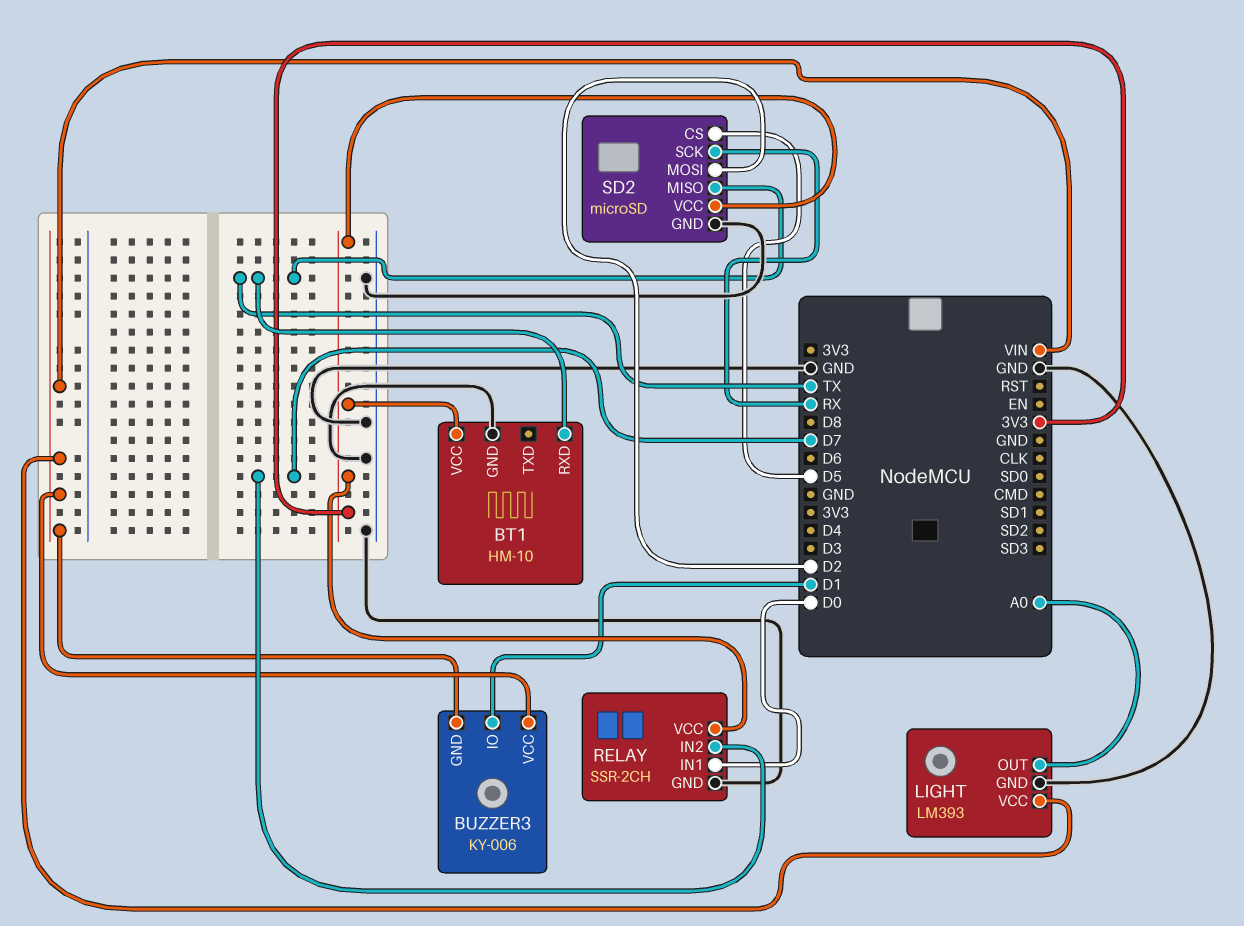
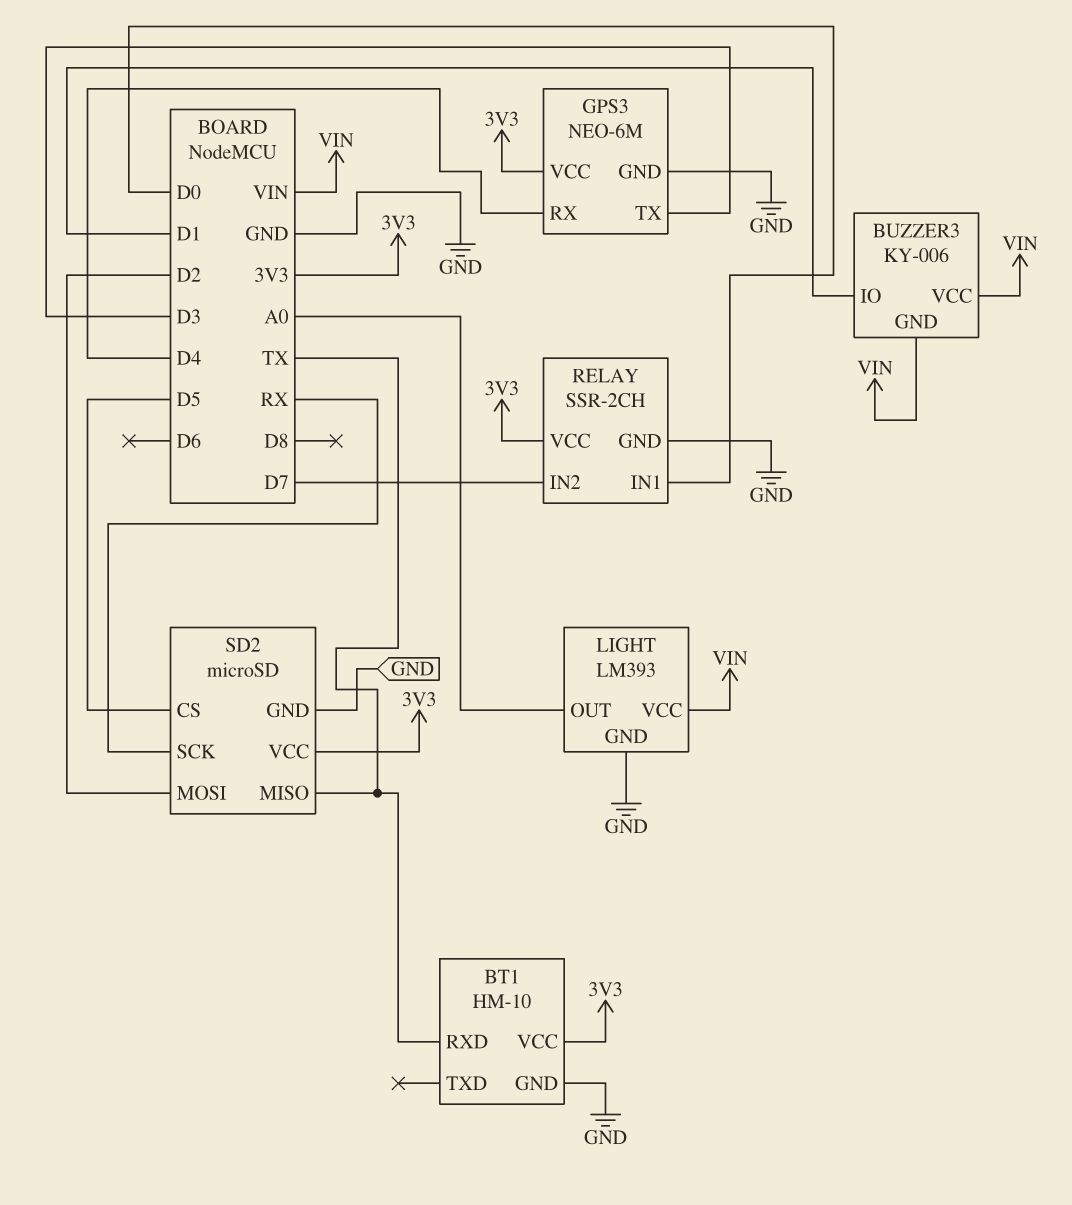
GPS3: none -> NEO-6M
GPS3 pin GND: none -> GND
GPS3 pin RX: none -> D4
GPS3 pin TX: none -> D3
GPS3 pin VCC: none -> 3V3

